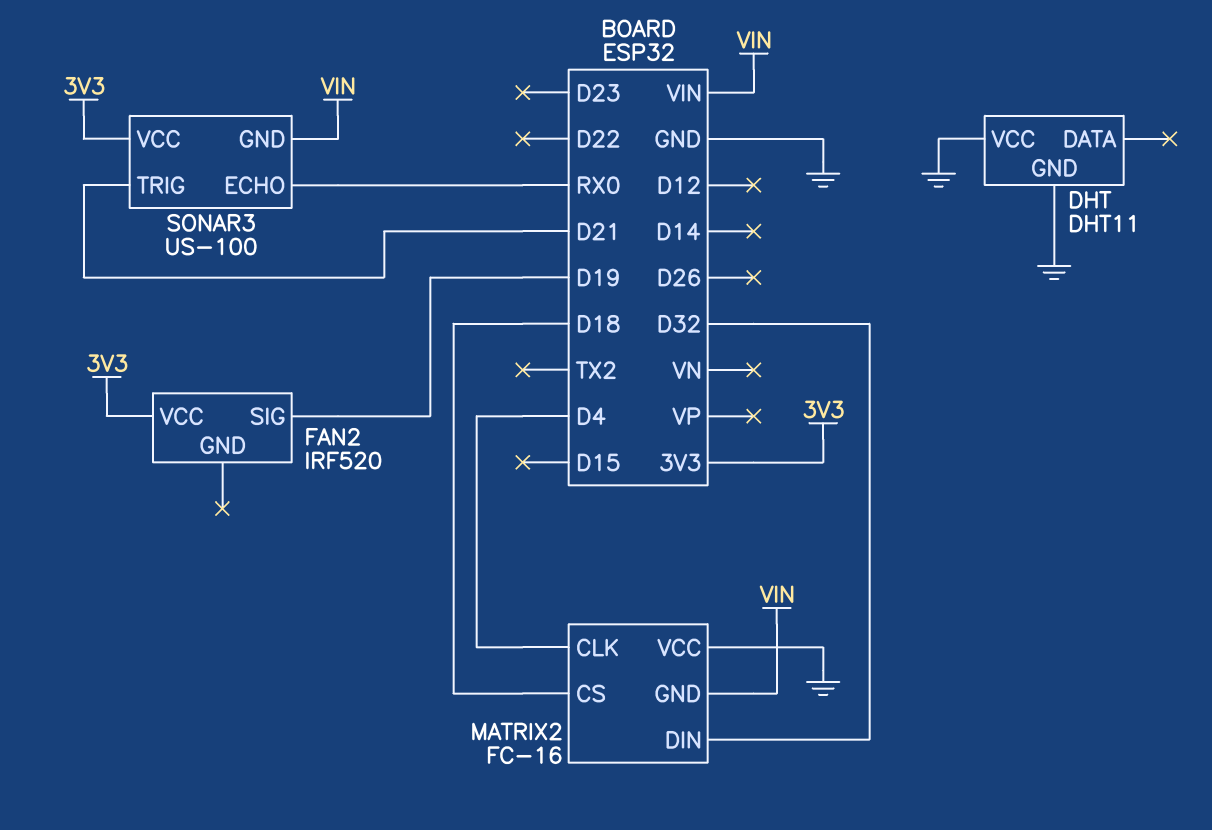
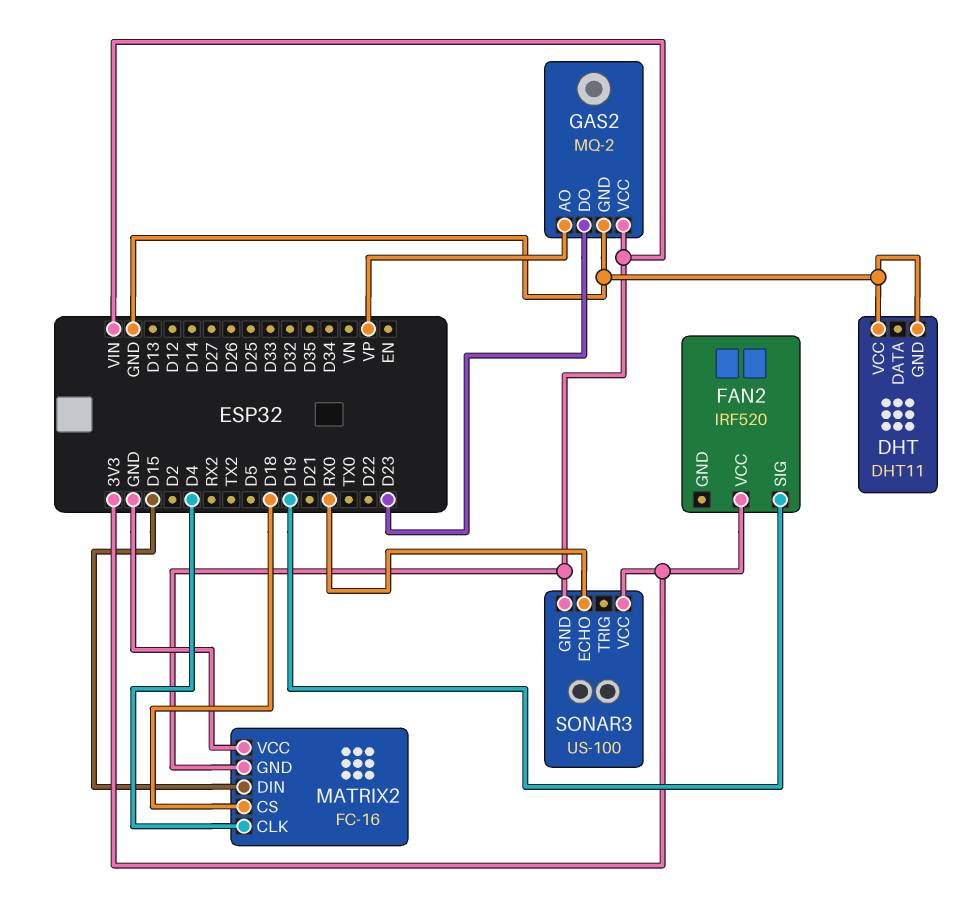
GAS2: none -> MQ-2
GAS2 pin AO: none -> VP
GAS2 pin DO: none -> D23
GAS2 pin GND: none -> GND
GAS2 pin VCC: none -> VIN
MATRIX2 pin DIN: D32 -> D15
SONAR3 pin TRIG: D21 -> none

